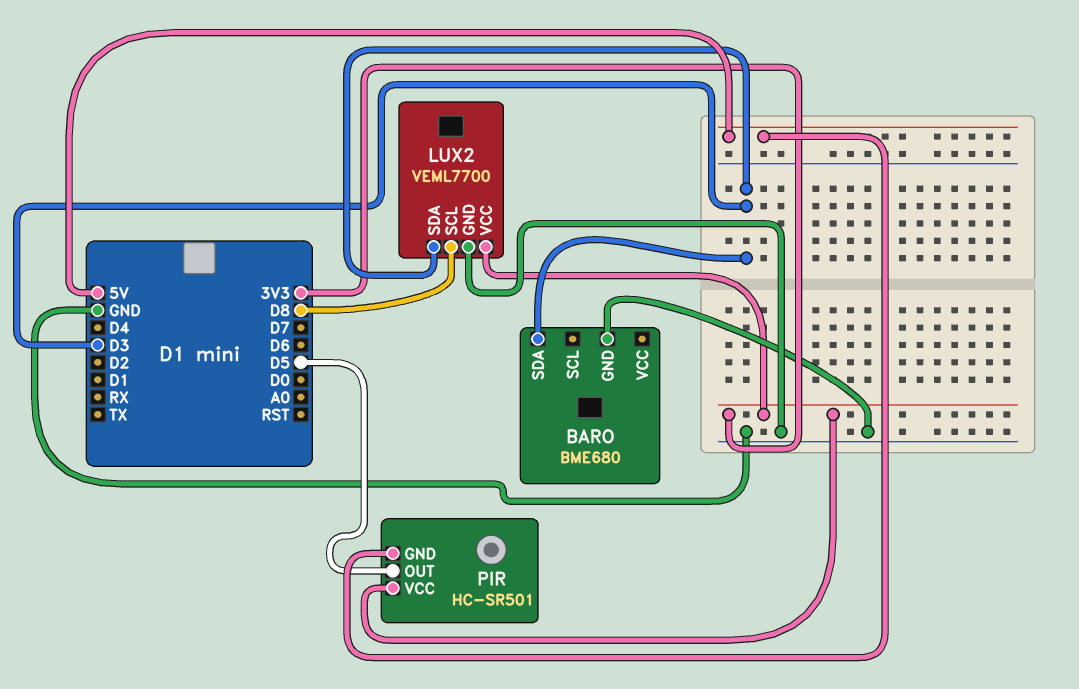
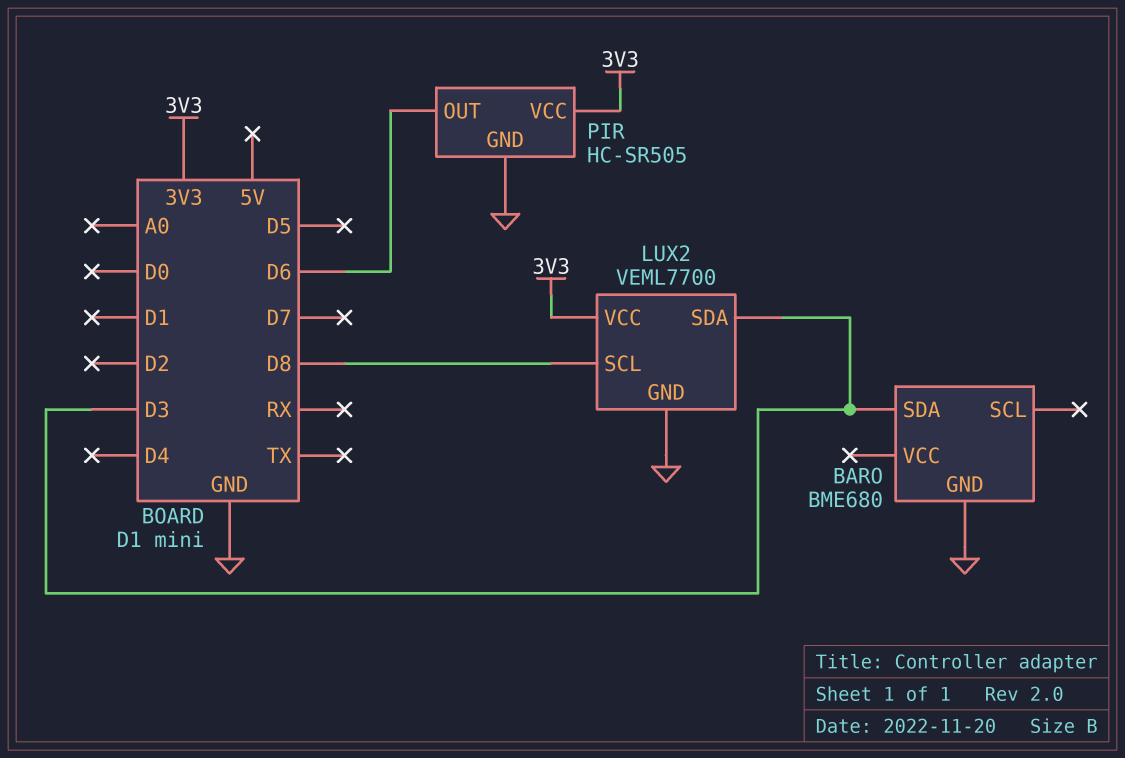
PIR: HC-SR501 -> HC-SR505
PIR pin GND: 5V -> GND
PIR pin OUT: D5 -> D6

